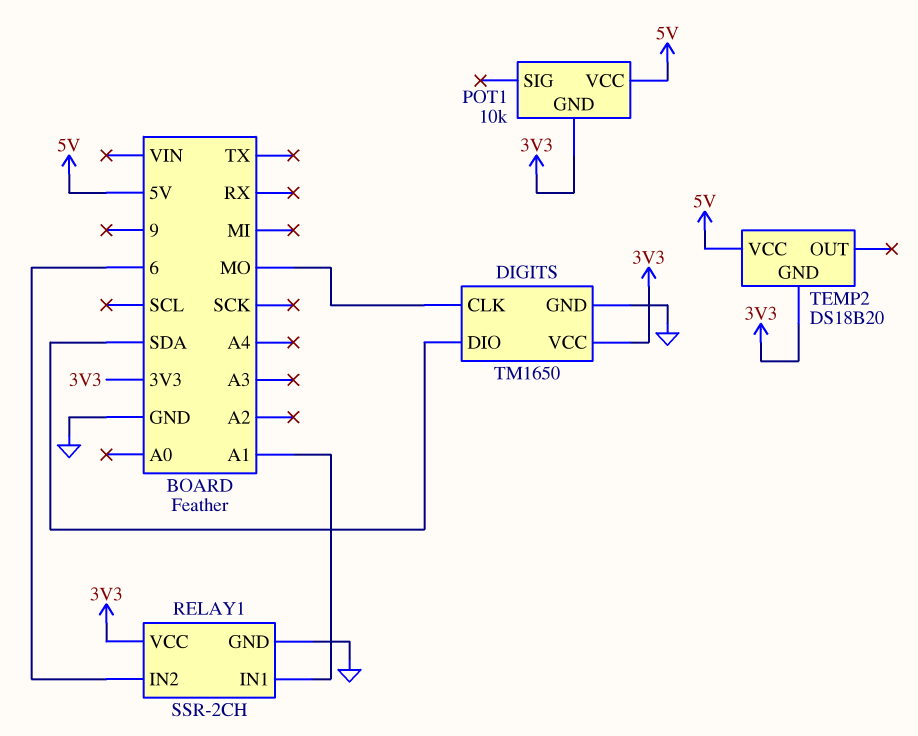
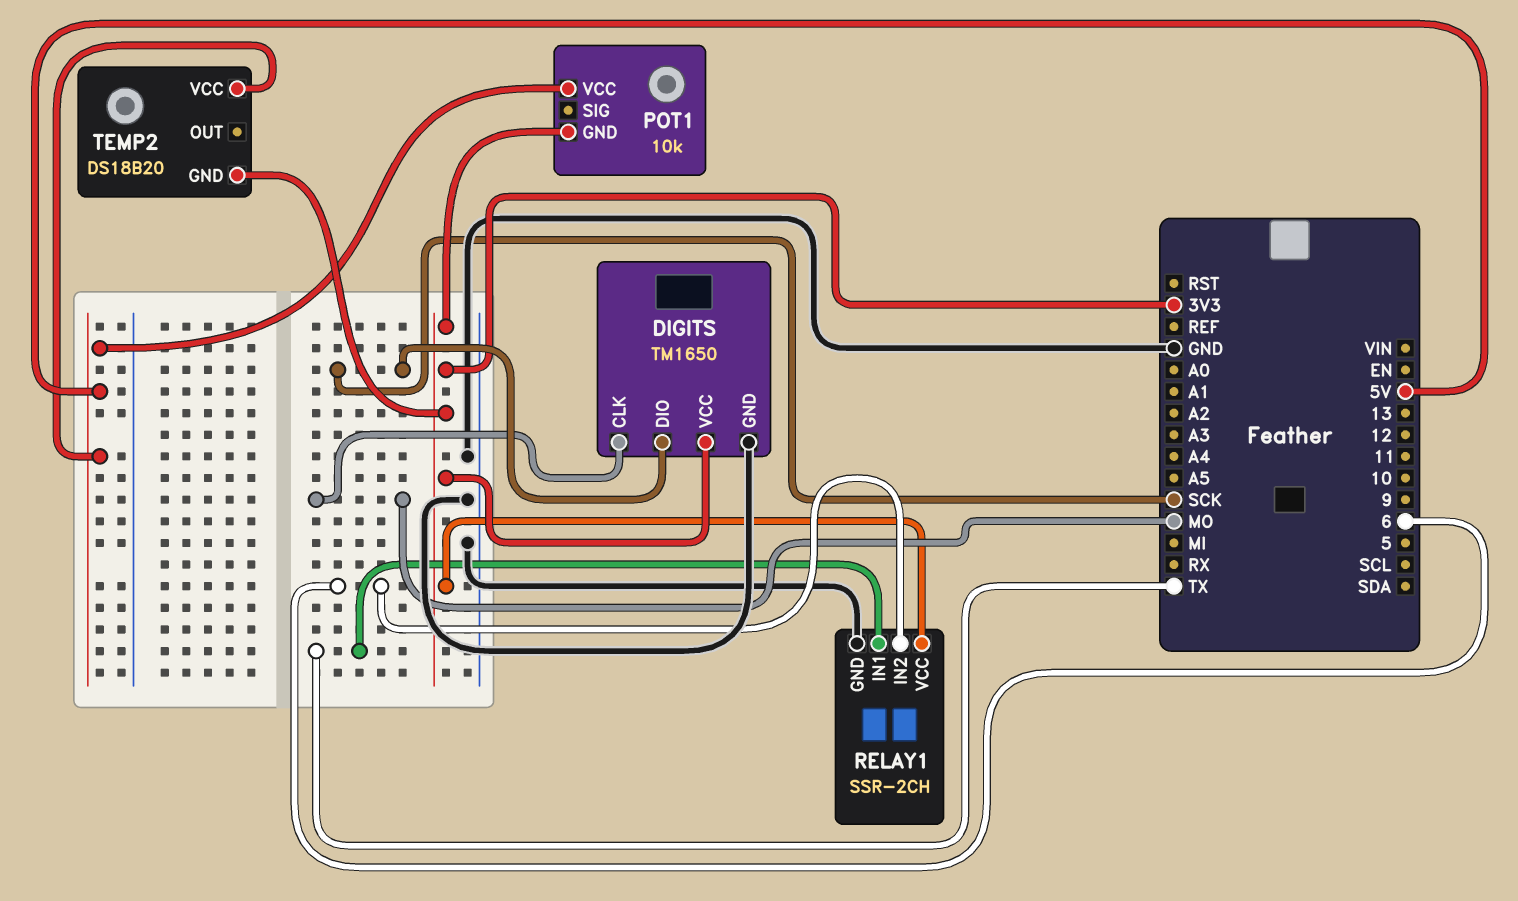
DIGITS pin DIO: SDA -> SCK
RELAY1 pin IN1: A1 -> TX

